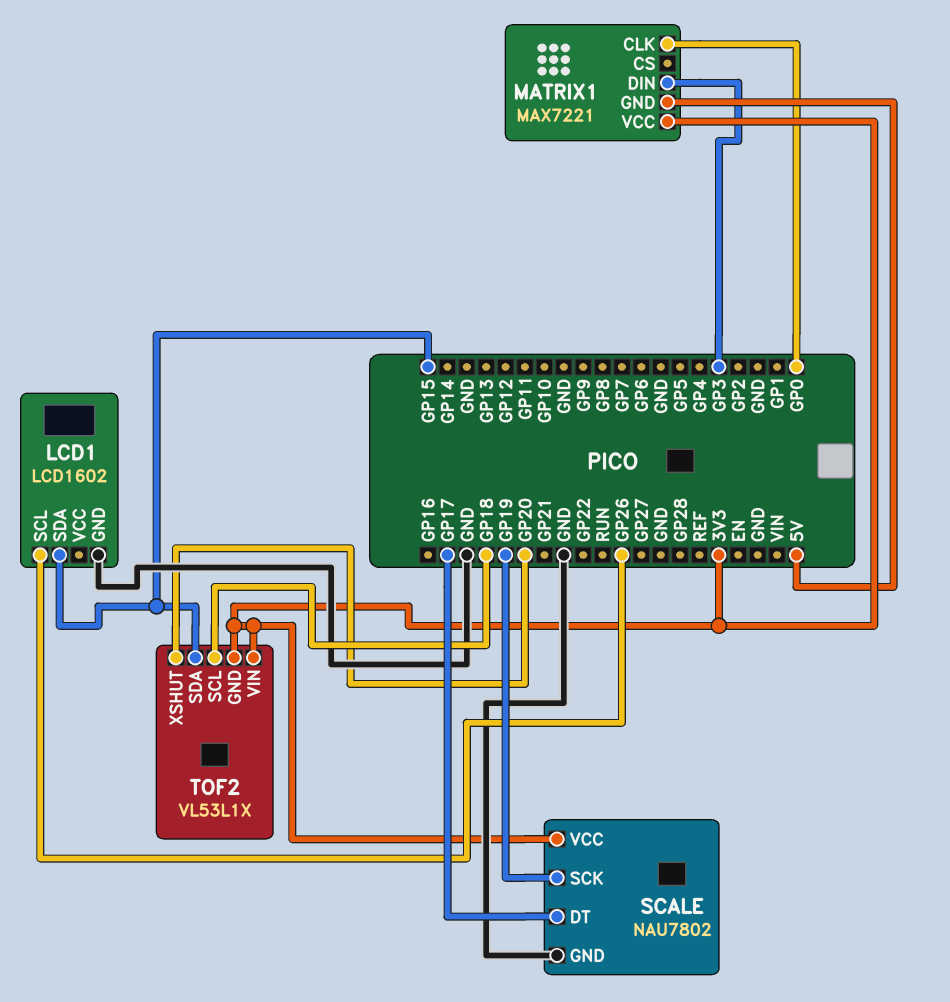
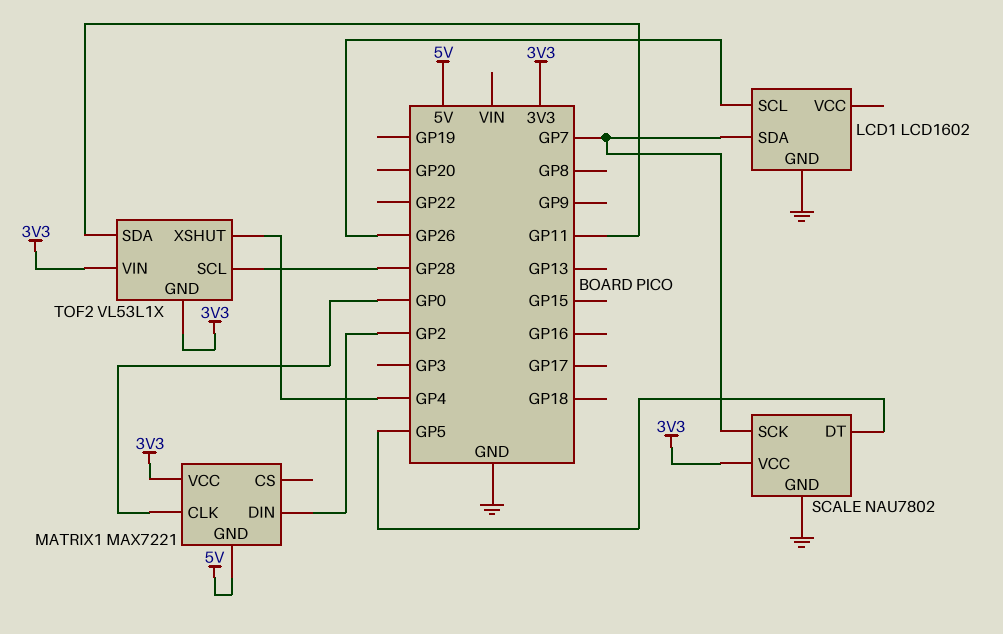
LCD1 pin SDA: GP15 -> GP7
MATRIX1 pin DIN: GP3 -> GP2
SCALE pin DT: GP17 -> GP5
SCALE pin SCK: GP19 -> GP7
TOF2 pin SCL: GP18 -> GP28
TOF2 pin SDA: GP15 -> GP11
TOF2 pin XSHUT: GP20 -> GP4

